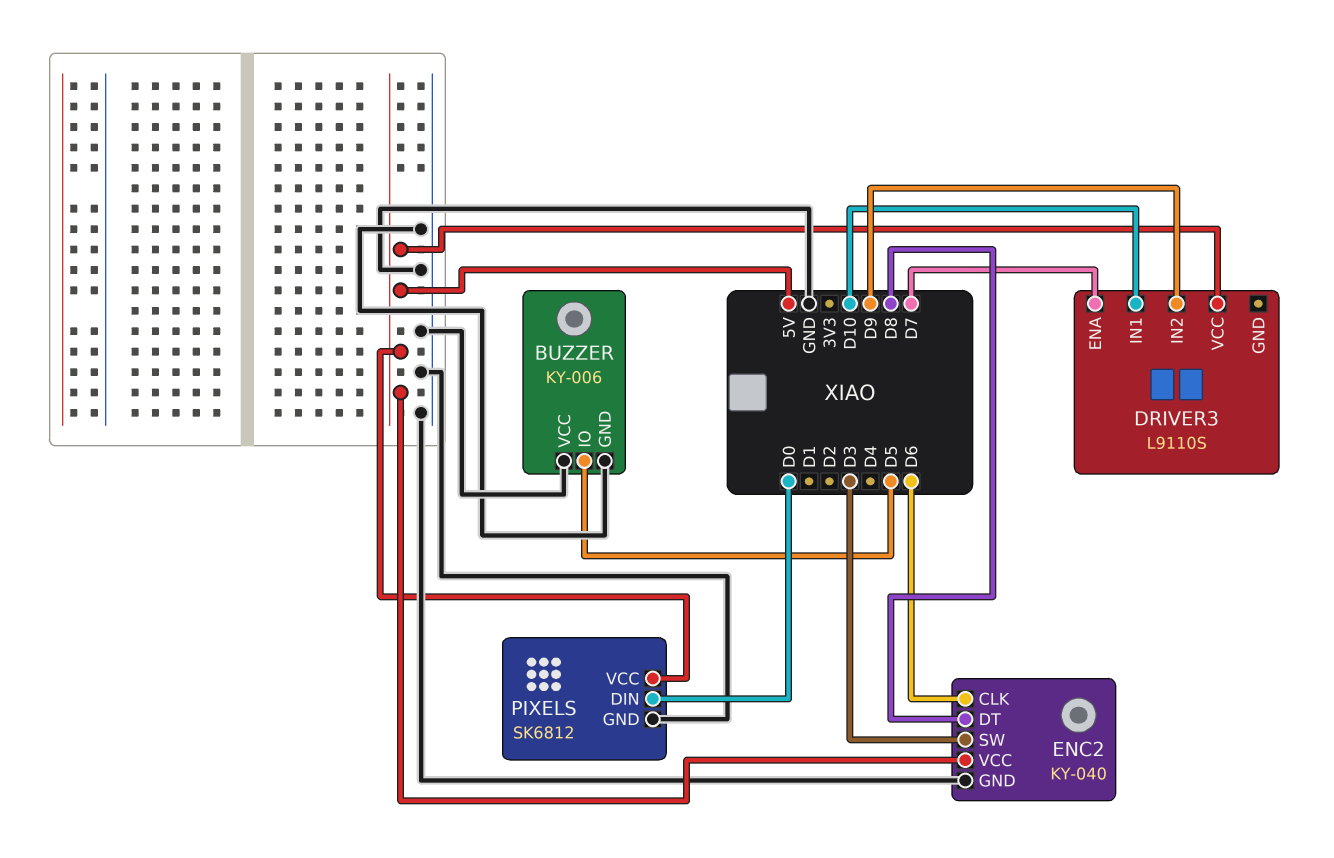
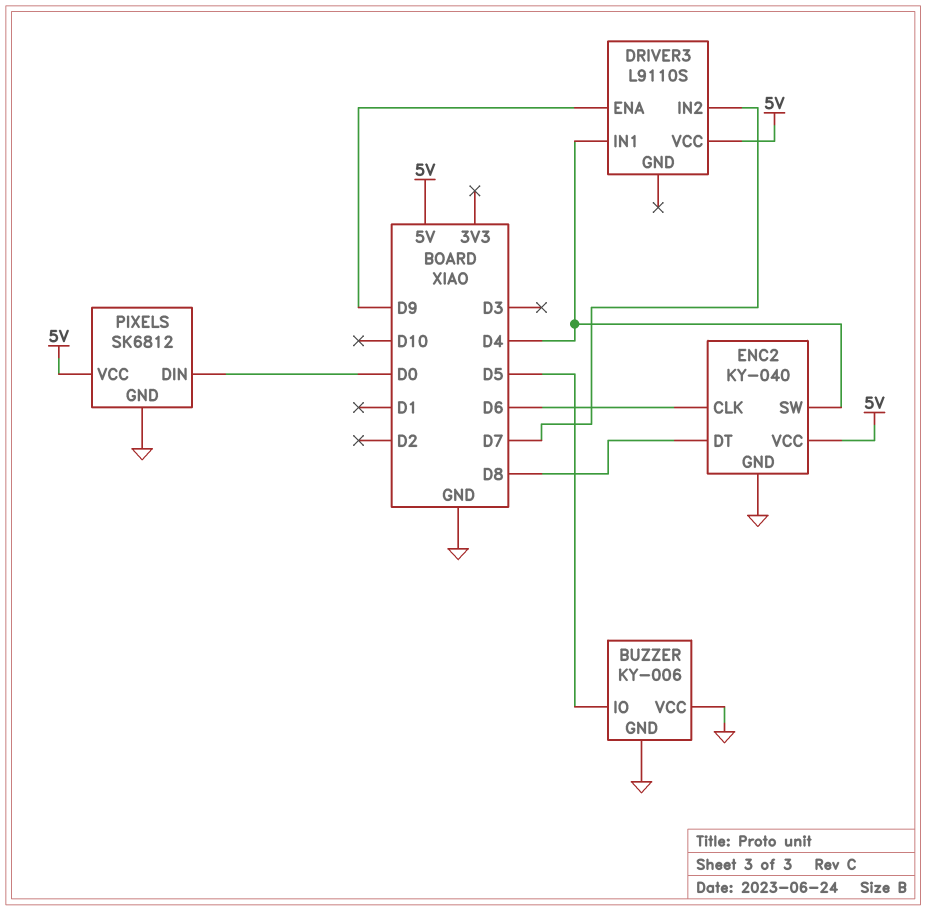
DRIVER3 pin ENA: D7 -> D9
DRIVER3 pin IN1: D10 -> D4
DRIVER3 pin IN2: D9 -> D7
ENC2 pin SW: D3 -> D4

